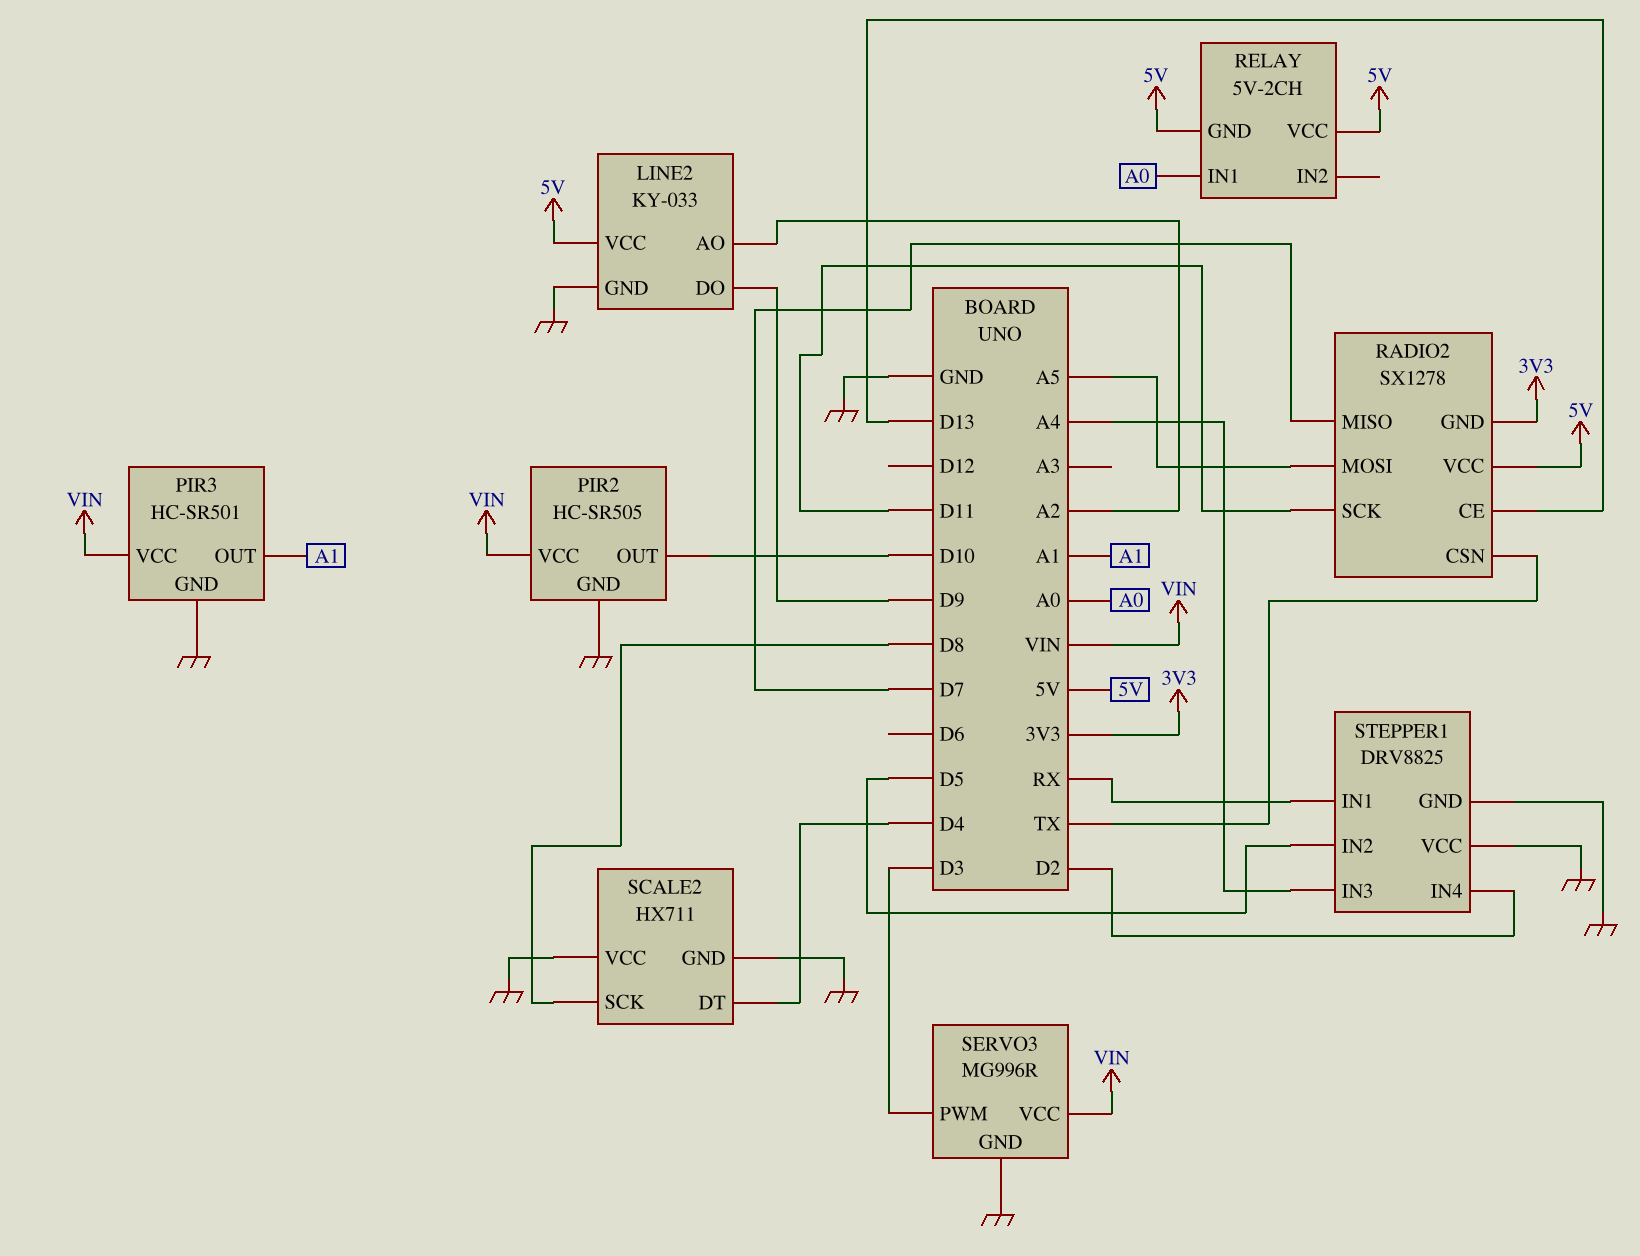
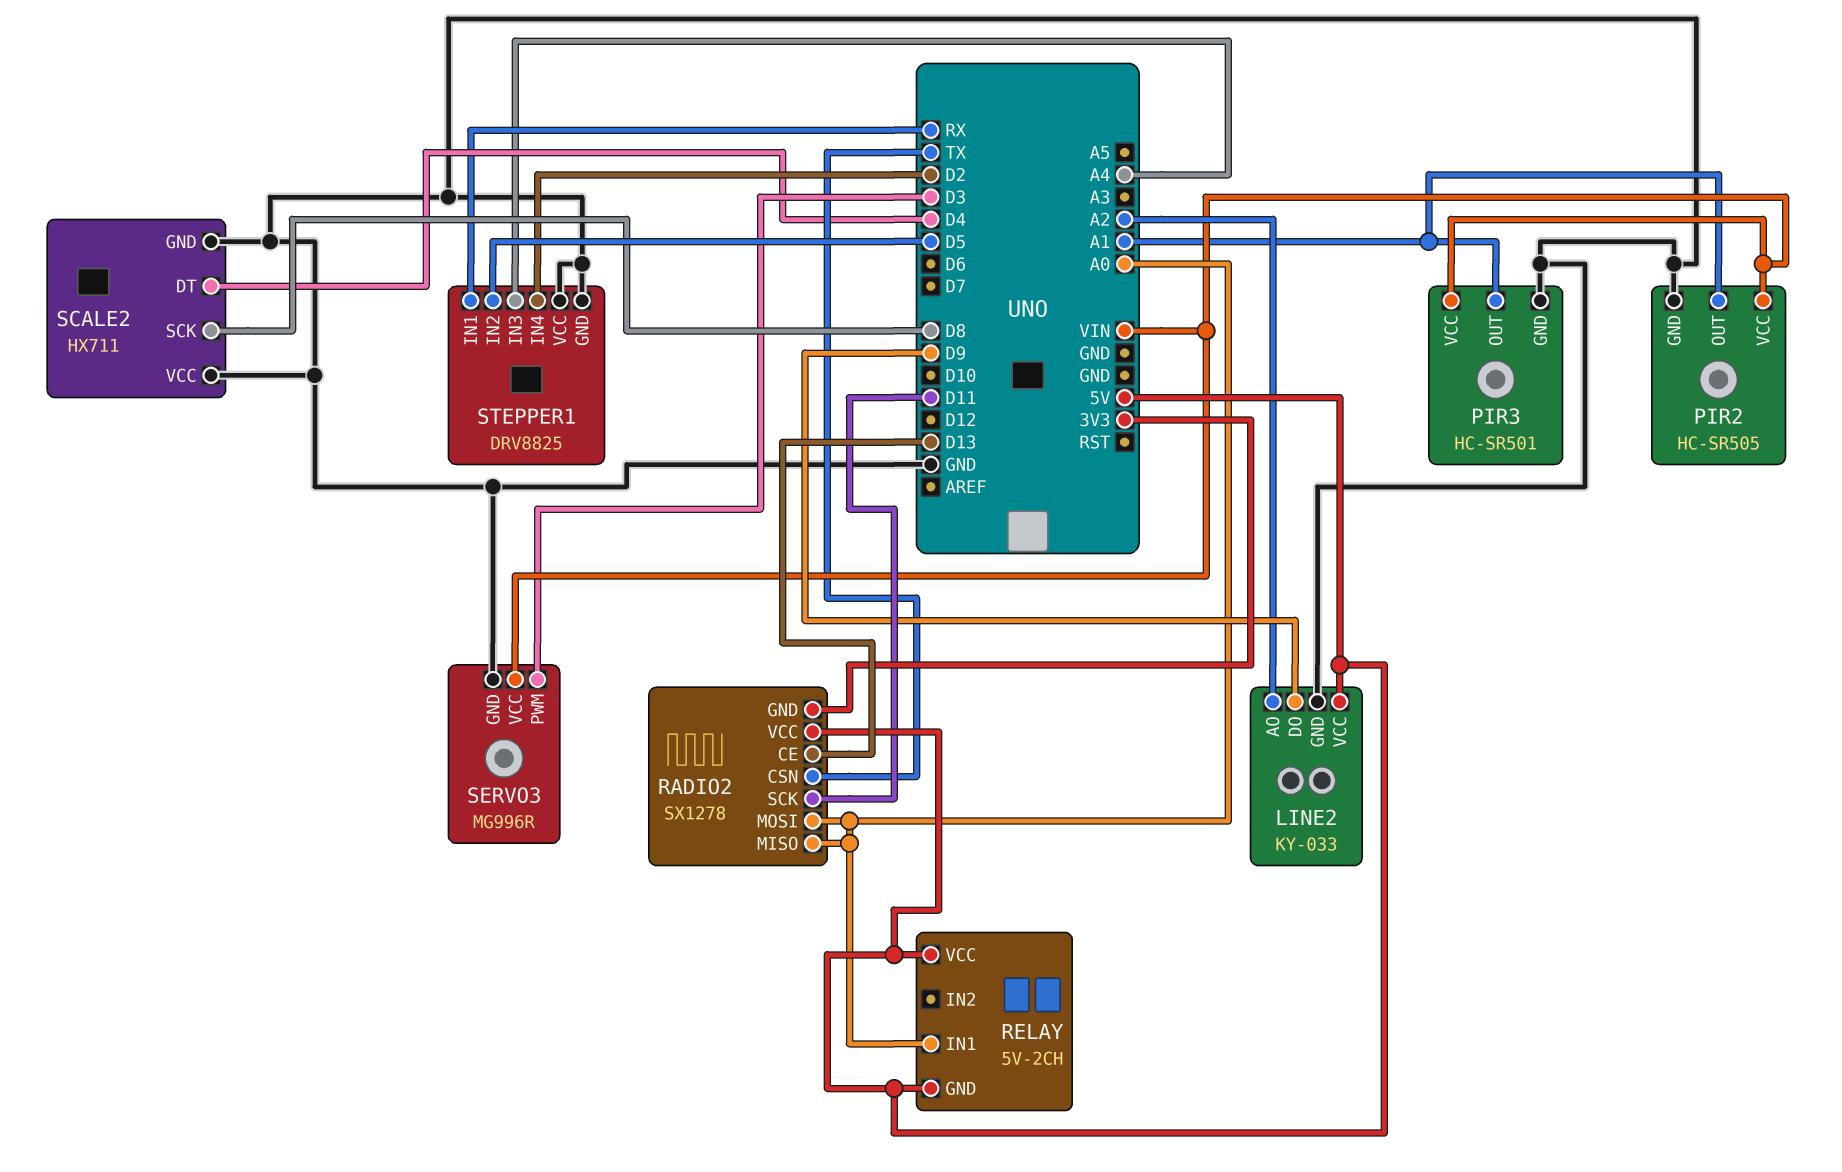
PIR2 pin OUT: D10 -> A1
RADIO2 pin MISO: D7 -> A0
RADIO2 pin MOSI: A5 -> A0

